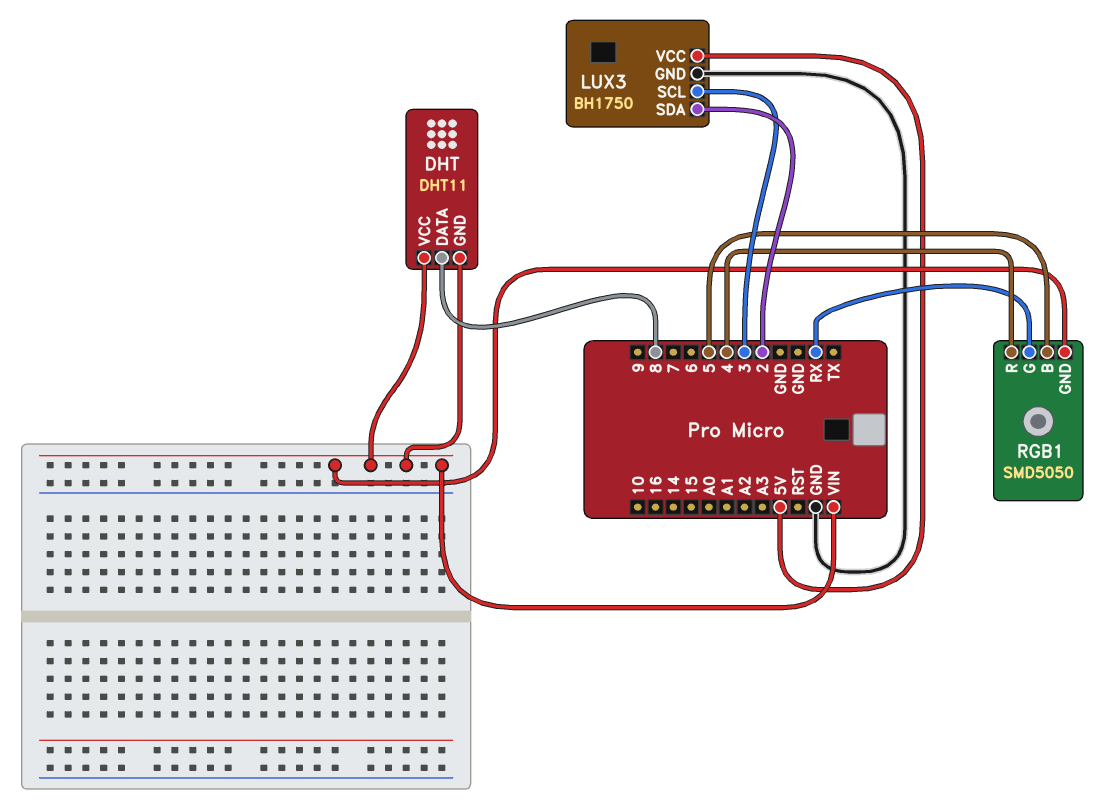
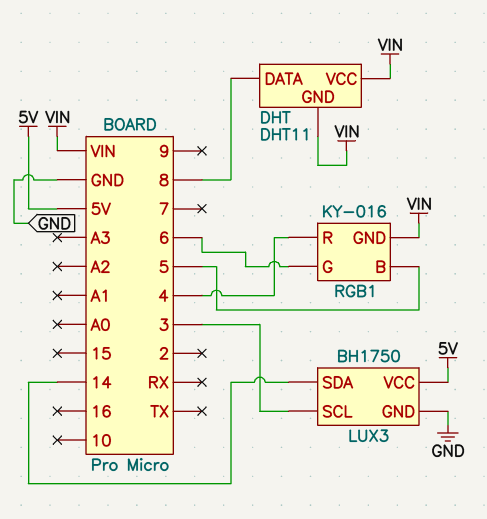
LUX3 pin SDA: 2 -> 14
RGB1: SMD5050 -> KY-016
RGB1 pin G: RX -> 6

